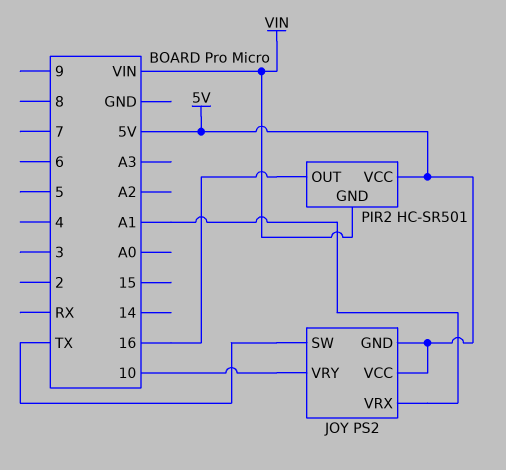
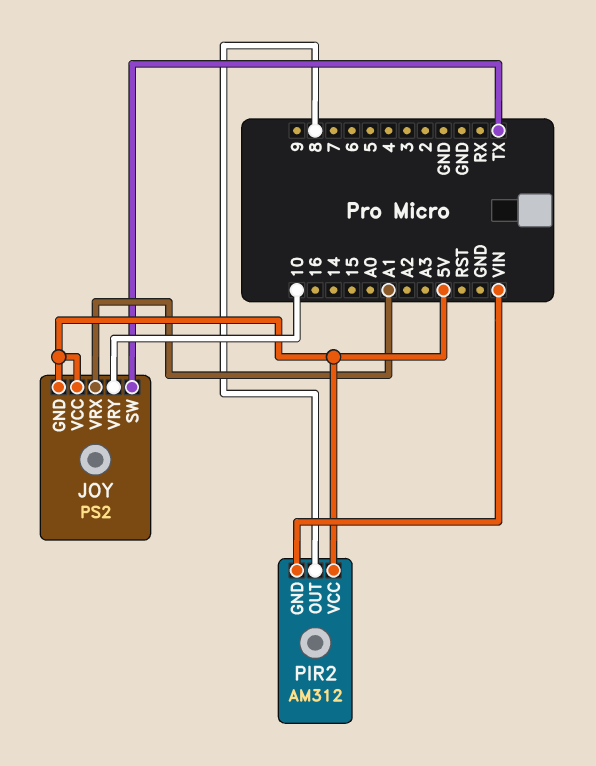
PIR2: HC-SR501 -> AM312
PIR2 pin OUT: 16 -> 8

